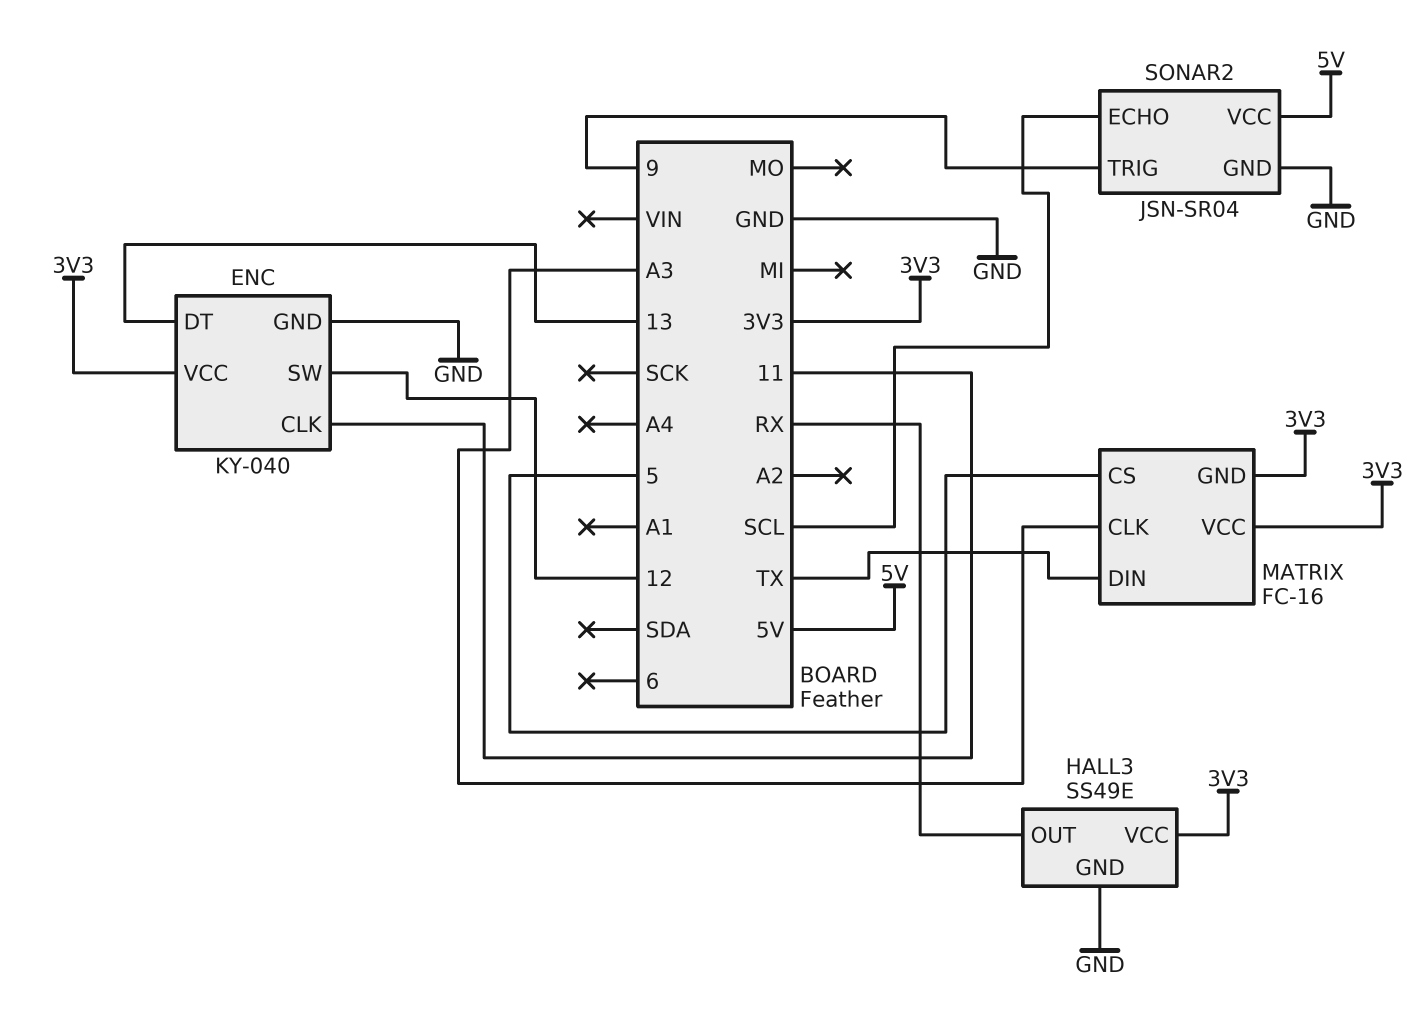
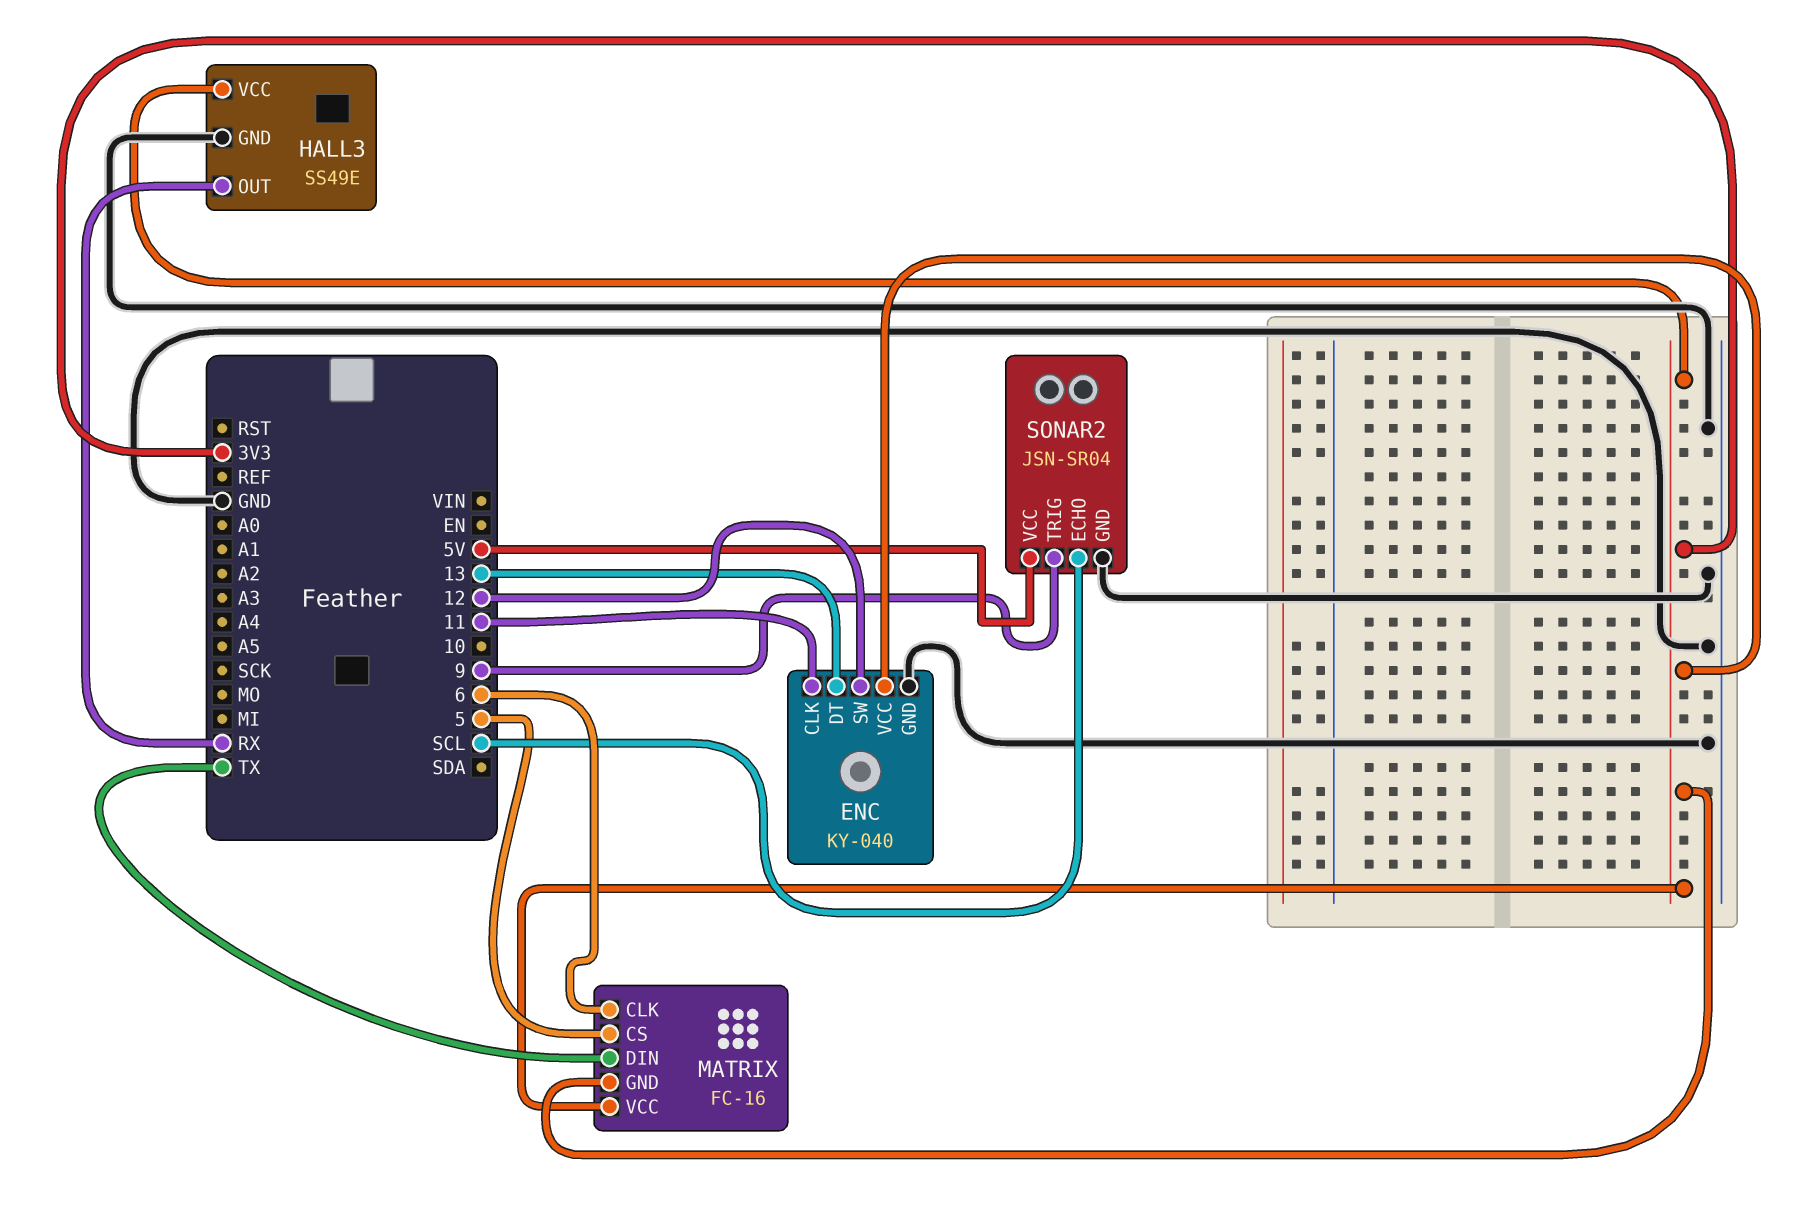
MATRIX pin CLK: A3 -> 6

